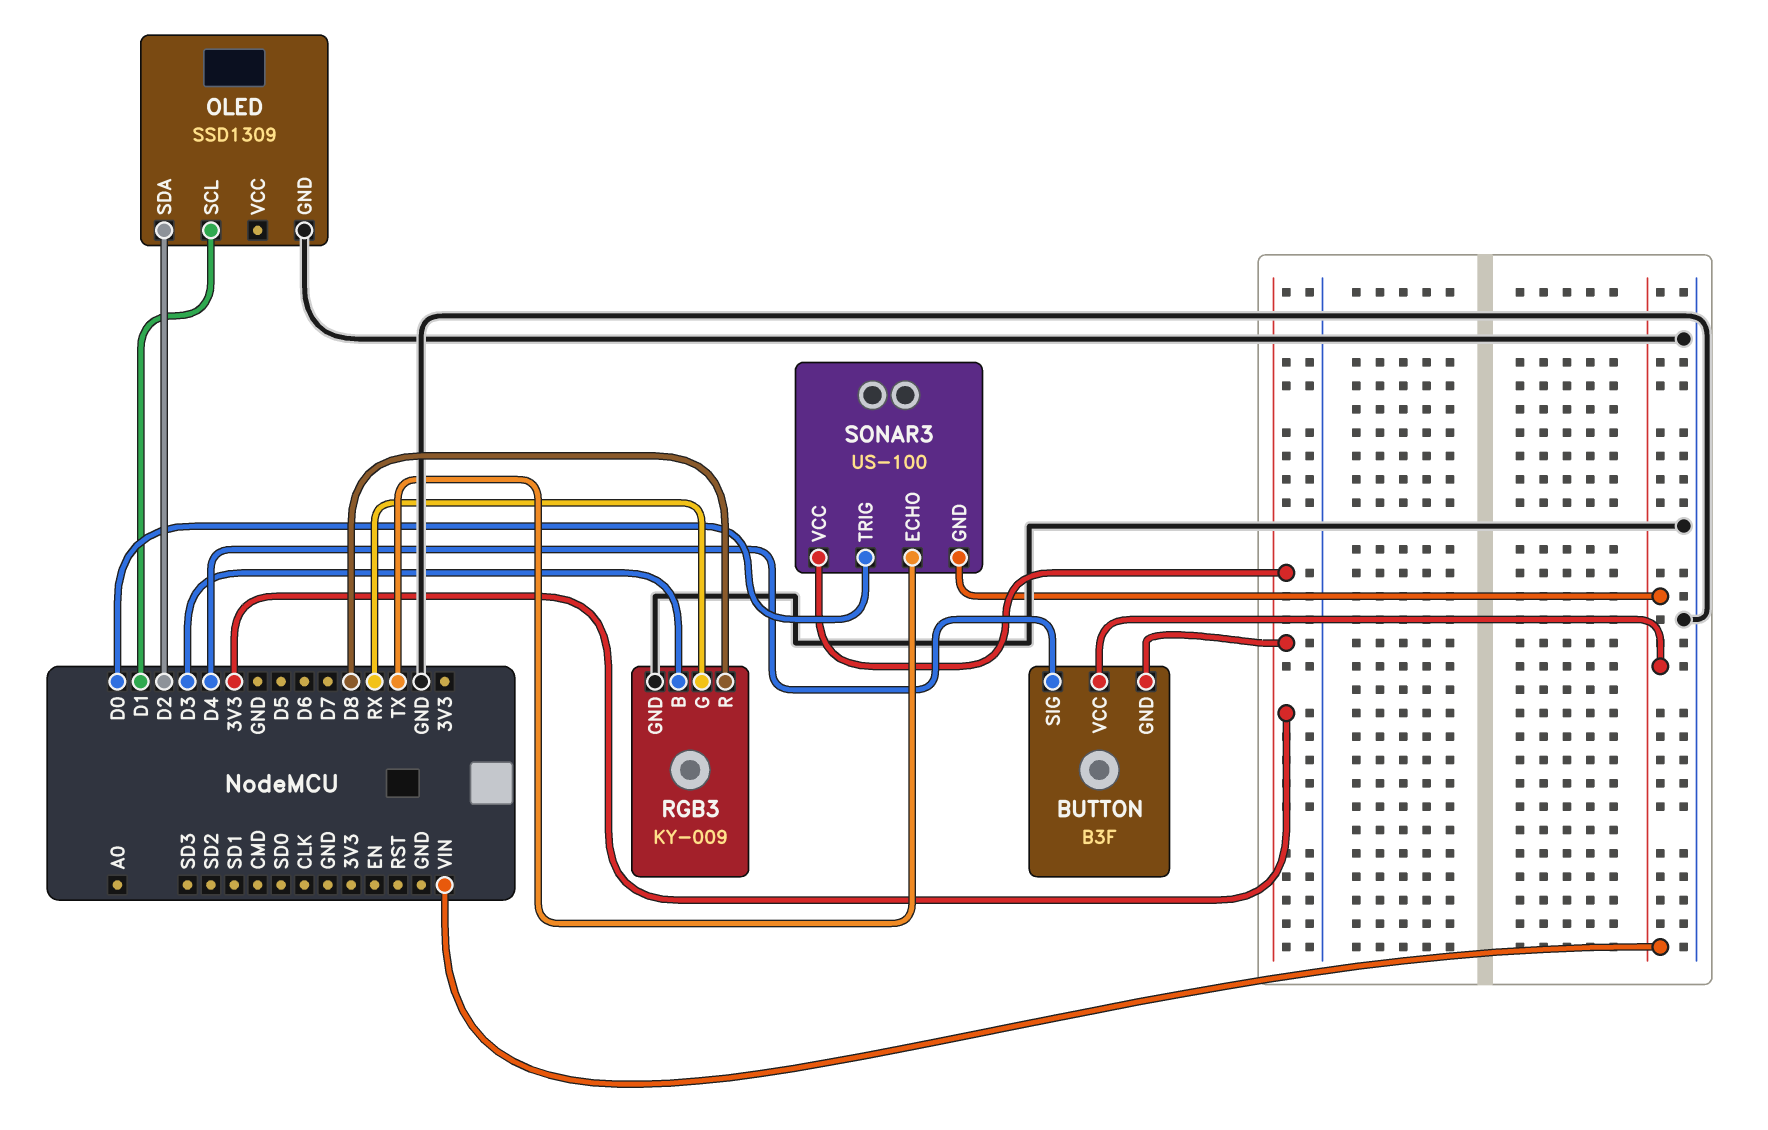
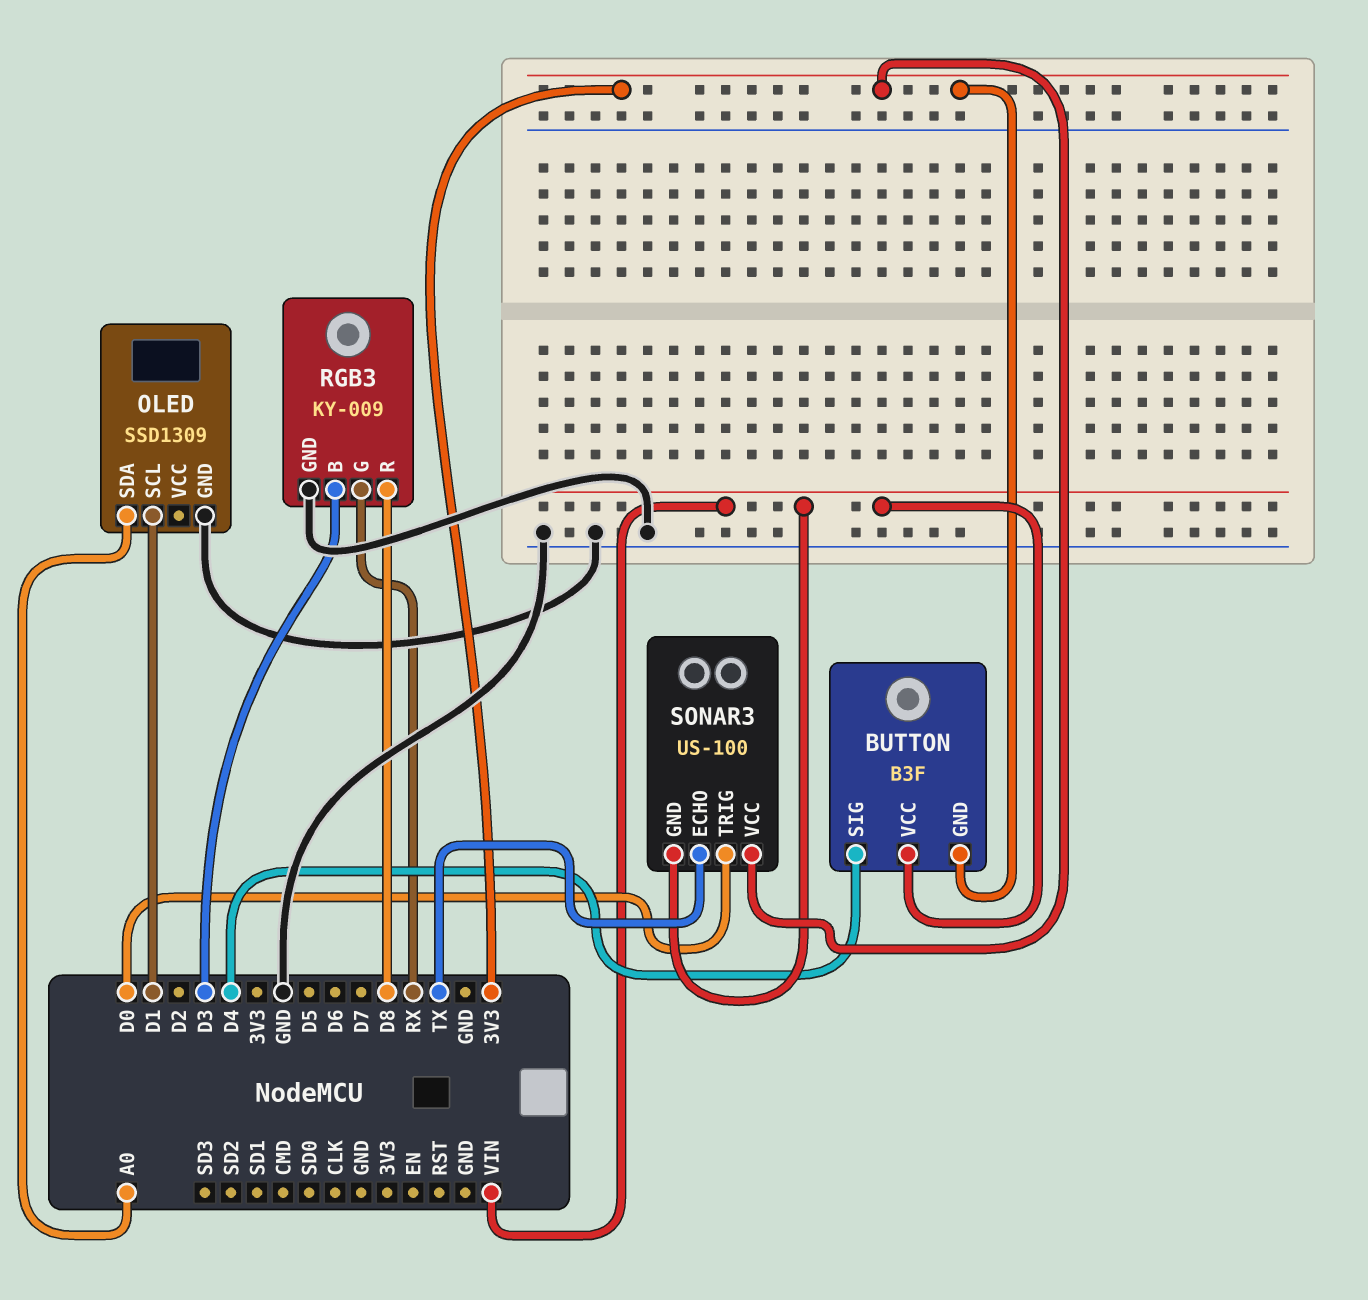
OLED pin SDA: D2 -> A0

